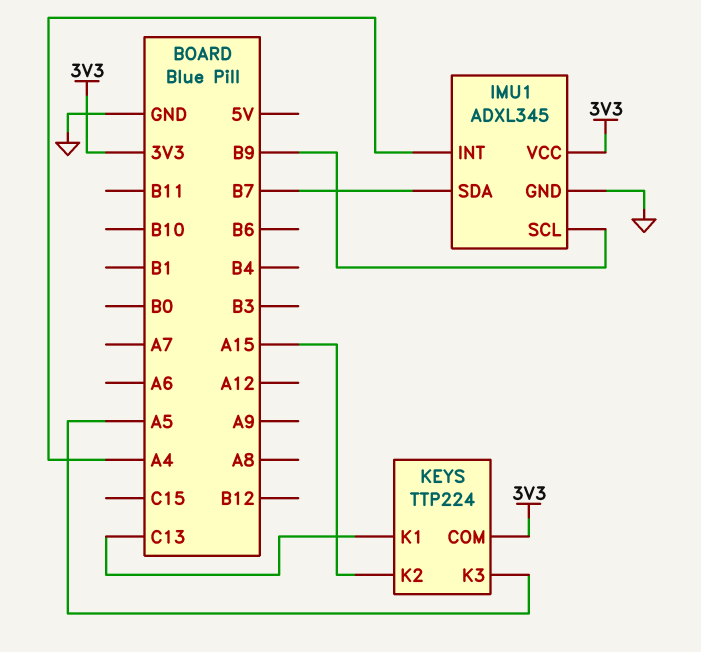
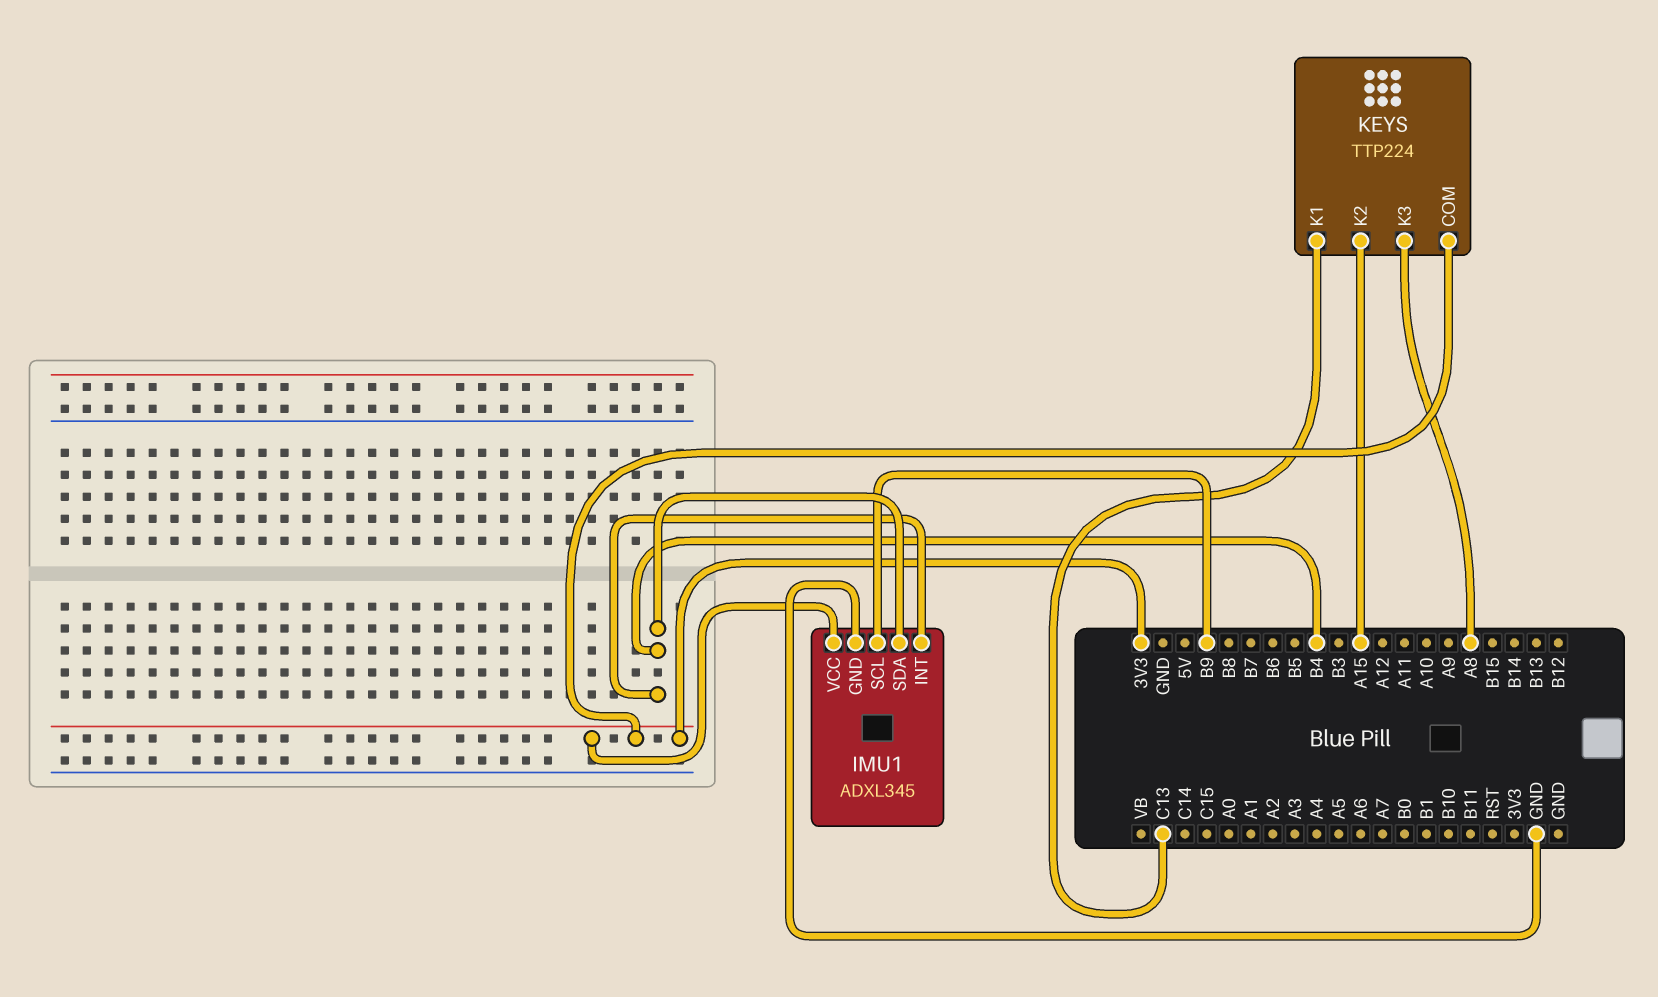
IMU1 pin INT: A4 -> B4
IMU1 pin SDA: B7 -> B4
KEYS pin K3: A5 -> A8

